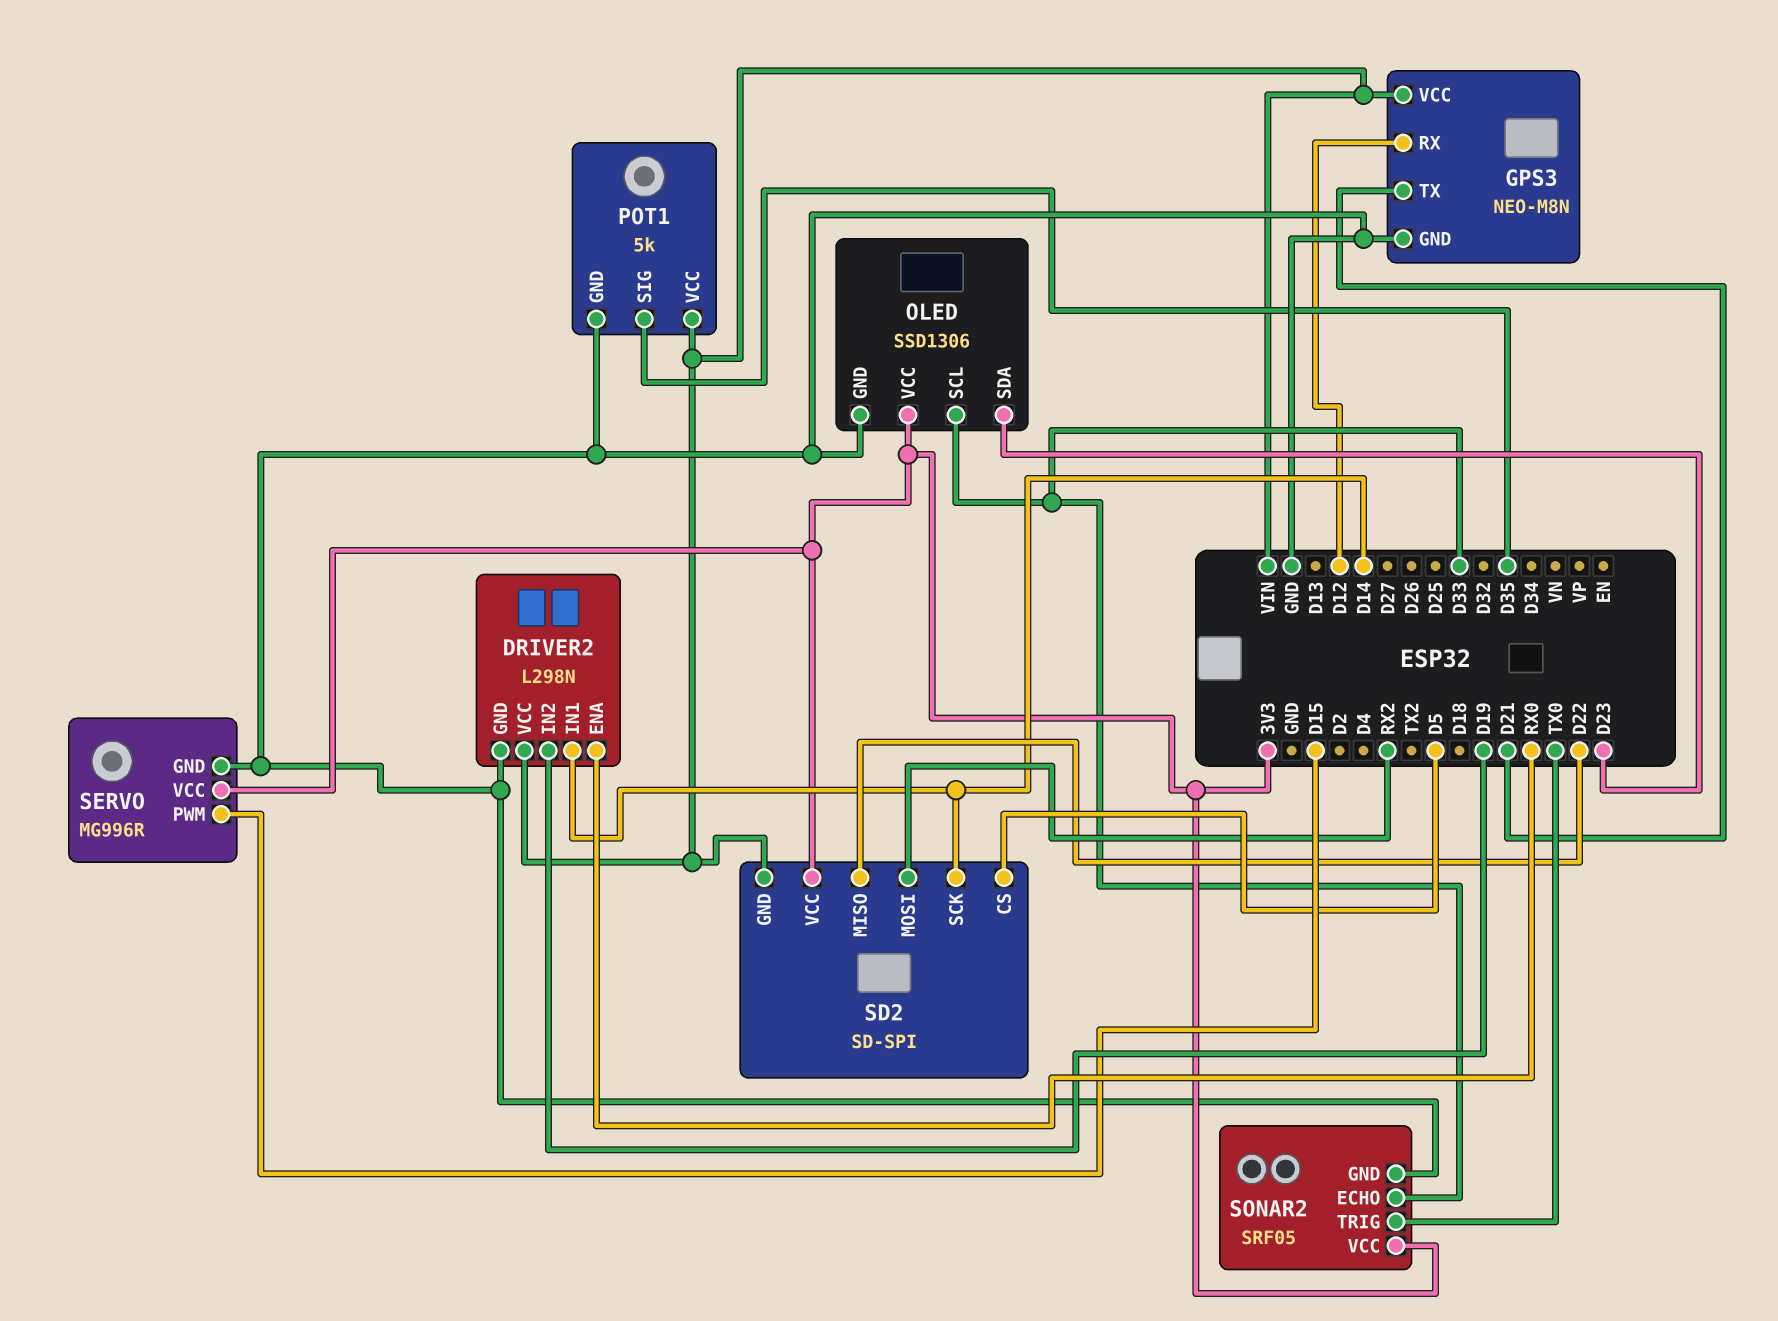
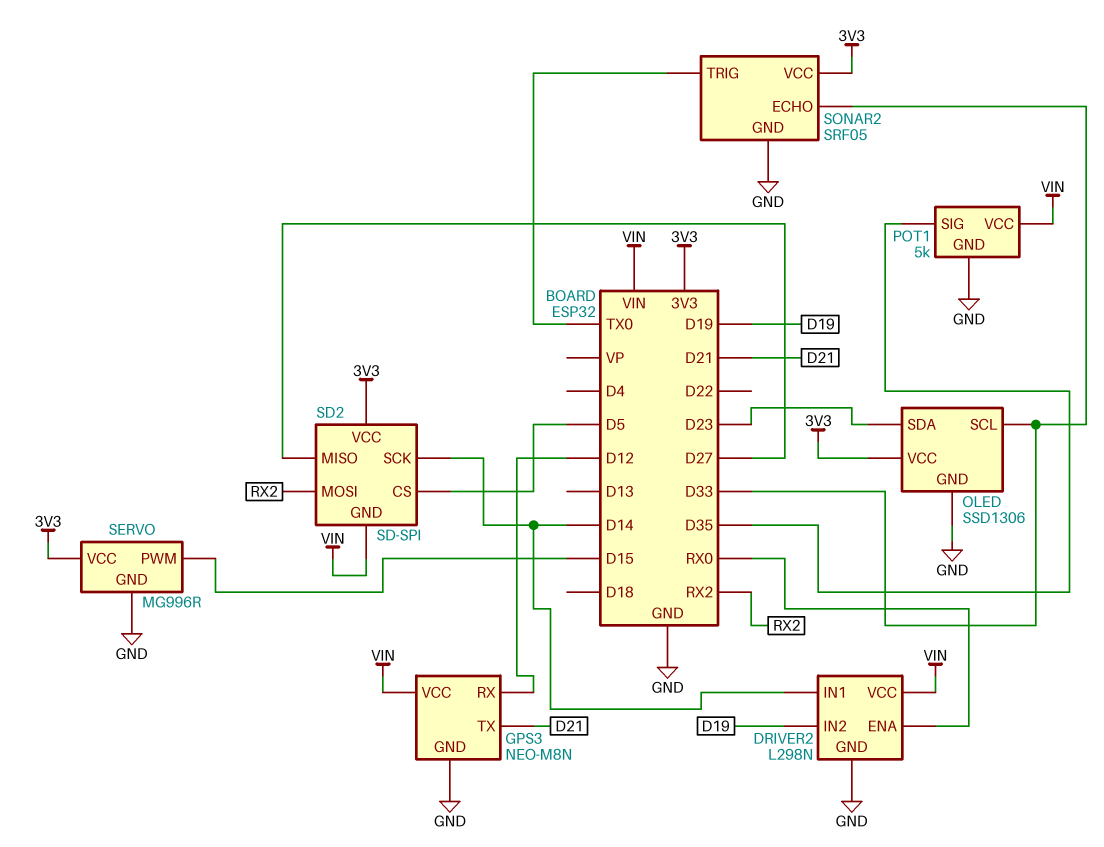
SD2 pin MISO: D22 -> D27

